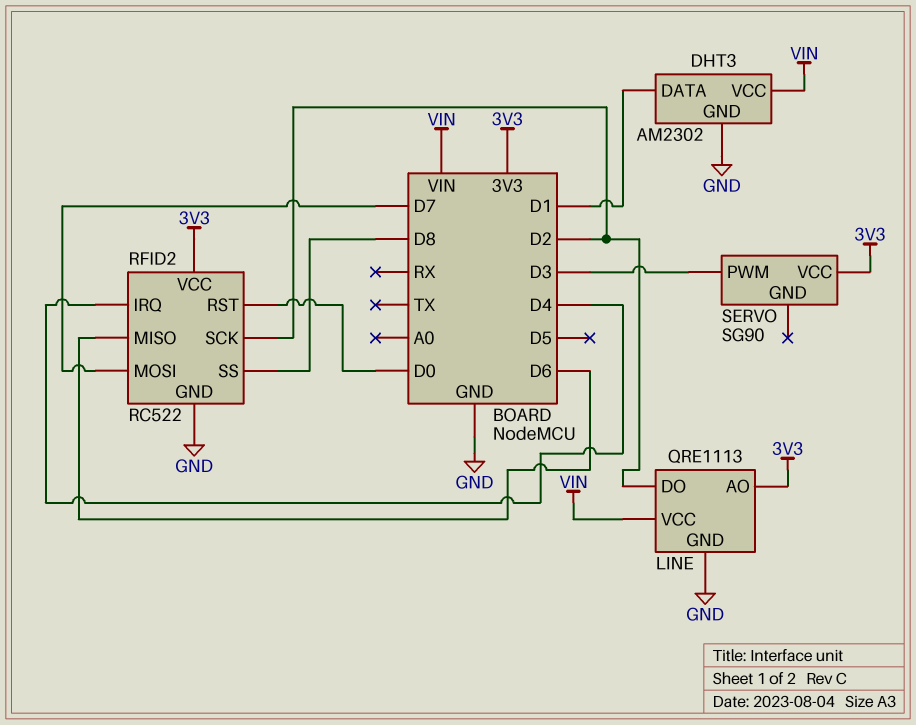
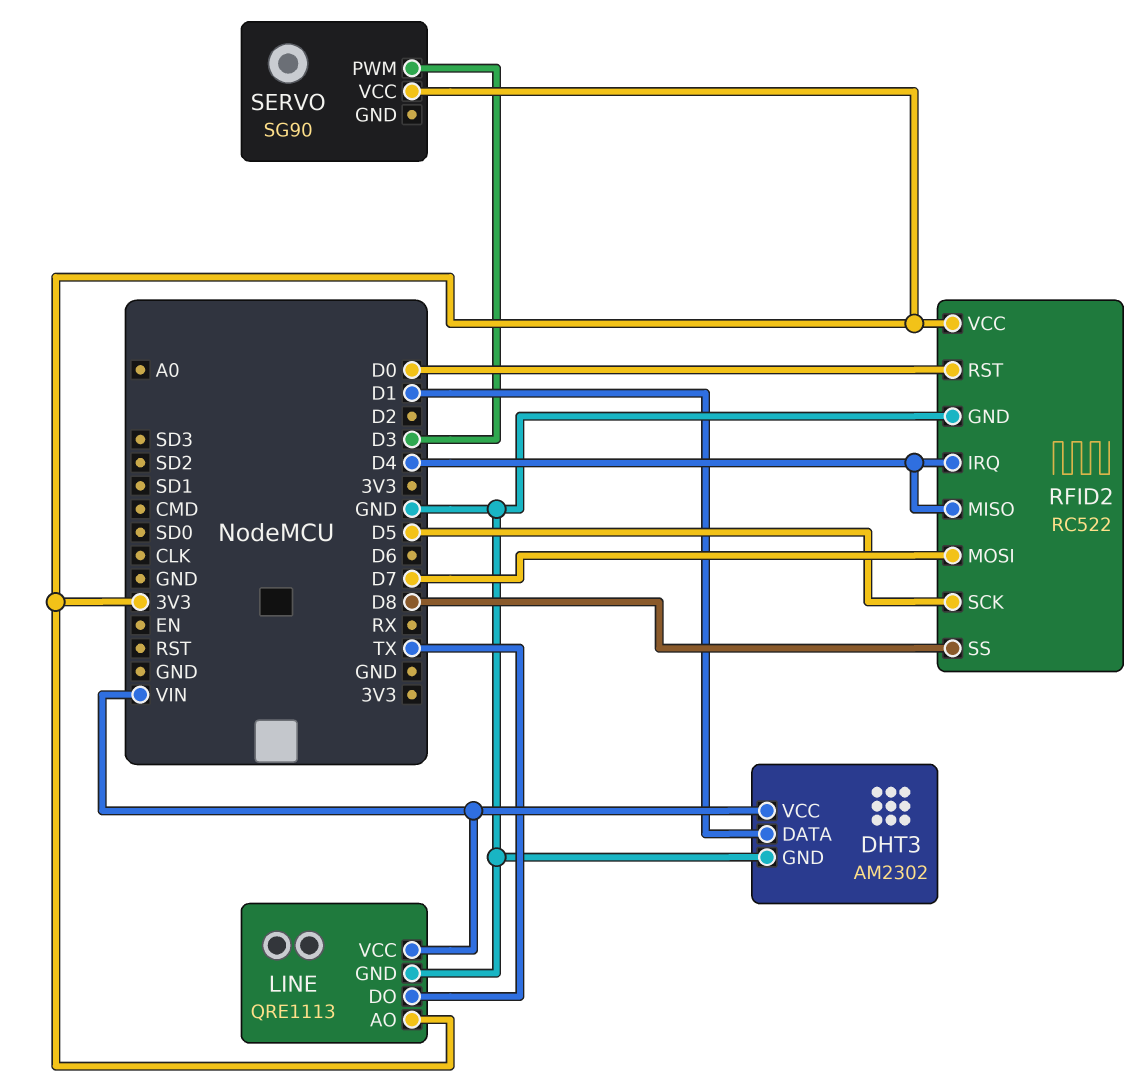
LINE pin DO: D2 -> TX
RFID2 pin MISO: D6 -> D4
RFID2 pin SCK: D2 -> D5

